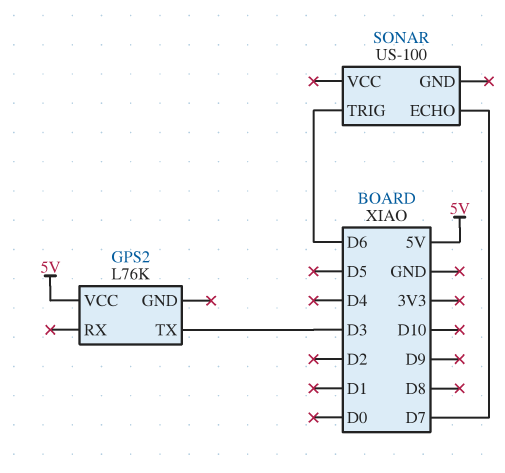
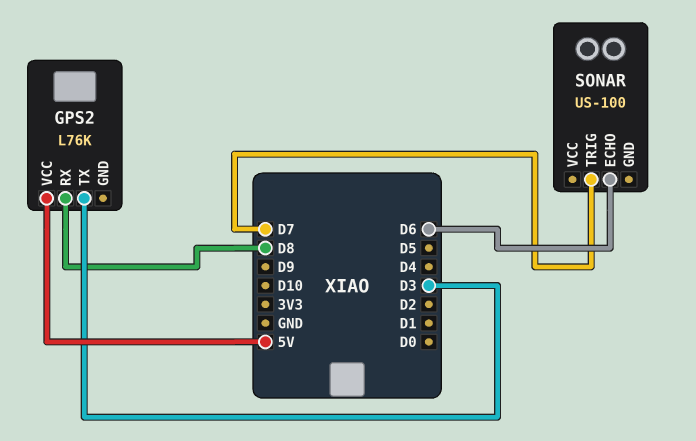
GPS2 pin RX: none -> D8
SONAR pin ECHO: D7 -> D6
SONAR pin TRIG: D6 -> D7

